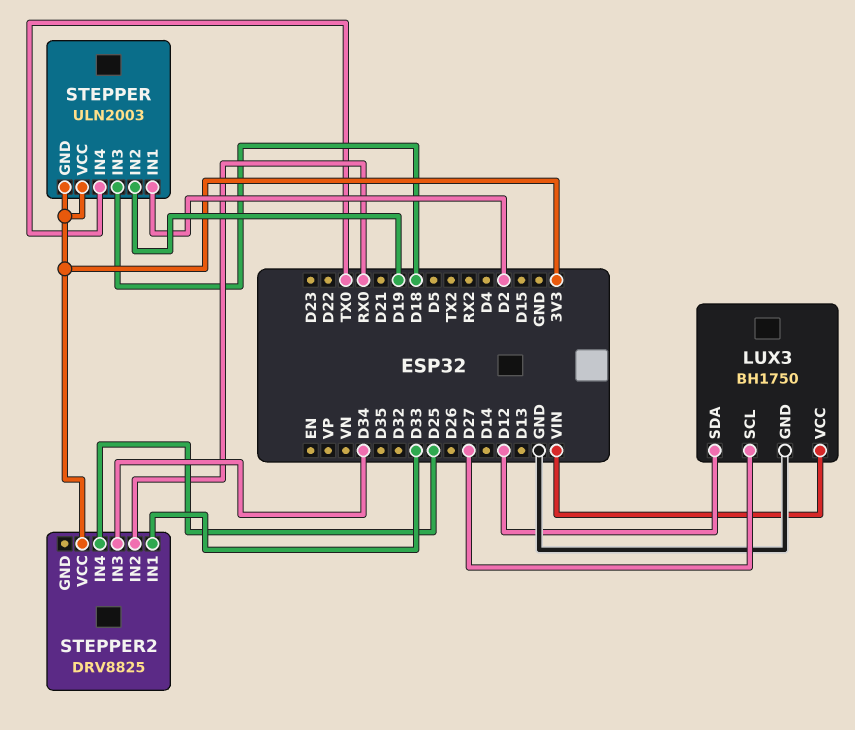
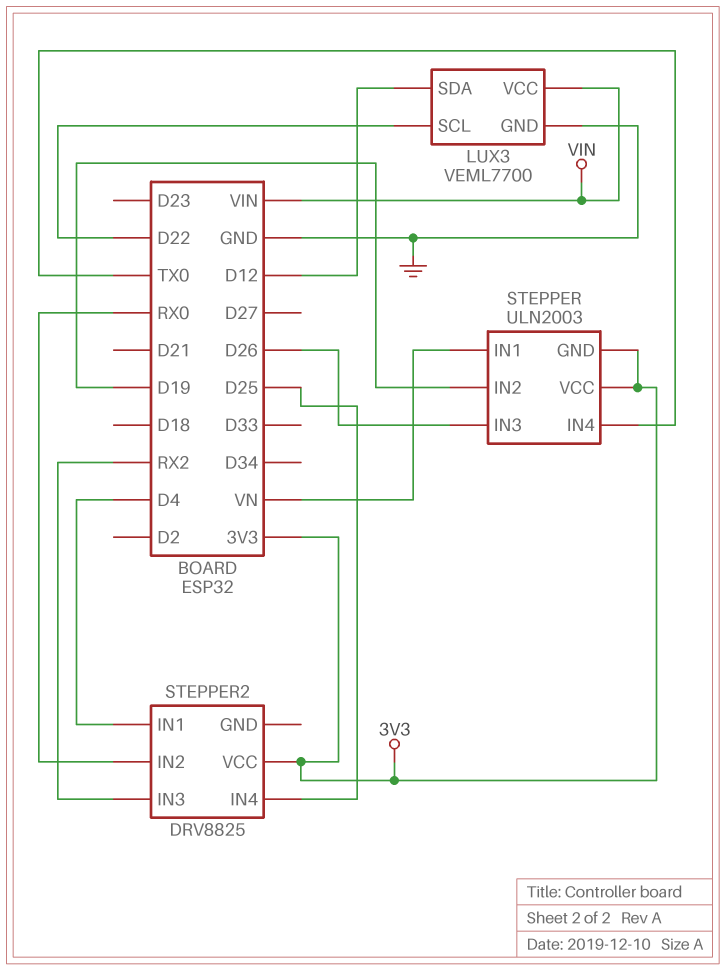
LUX3: BH1750 -> VEML7700
LUX3 pin SCL: D27 -> D22
STEPPER pin IN1: D2 -> VN
STEPPER pin IN3: D18 -> D26
STEPPER2 pin IN1: D33 -> D4
STEPPER2 pin IN3: D34 -> RX2

